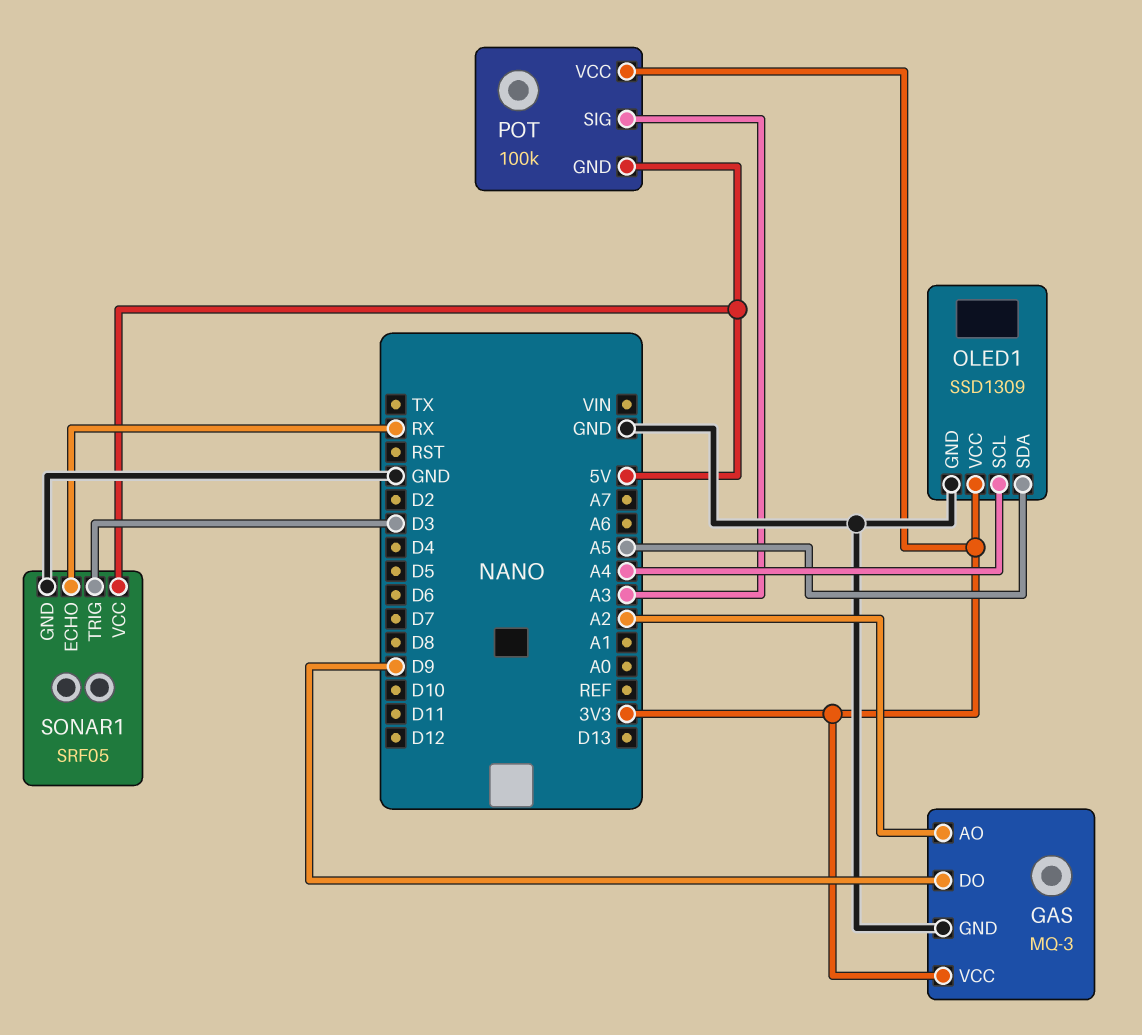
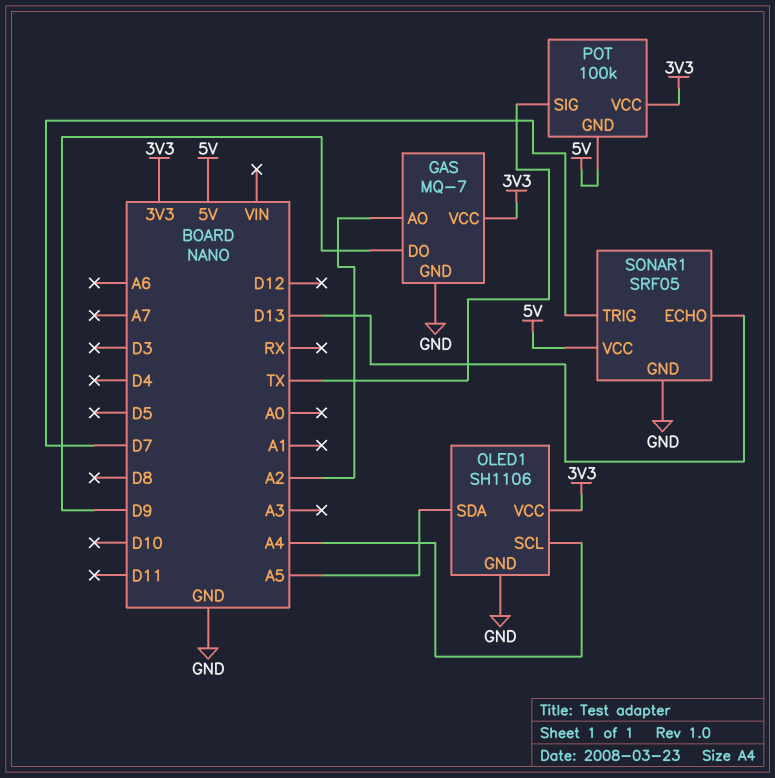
GAS: MQ-3 -> MQ-7
OLED1: SSD1309 -> SH1106
POT pin SIG: A3 -> TX
SONAR1 pin ECHO: RX -> D13
SONAR1 pin TRIG: D3 -> D7

